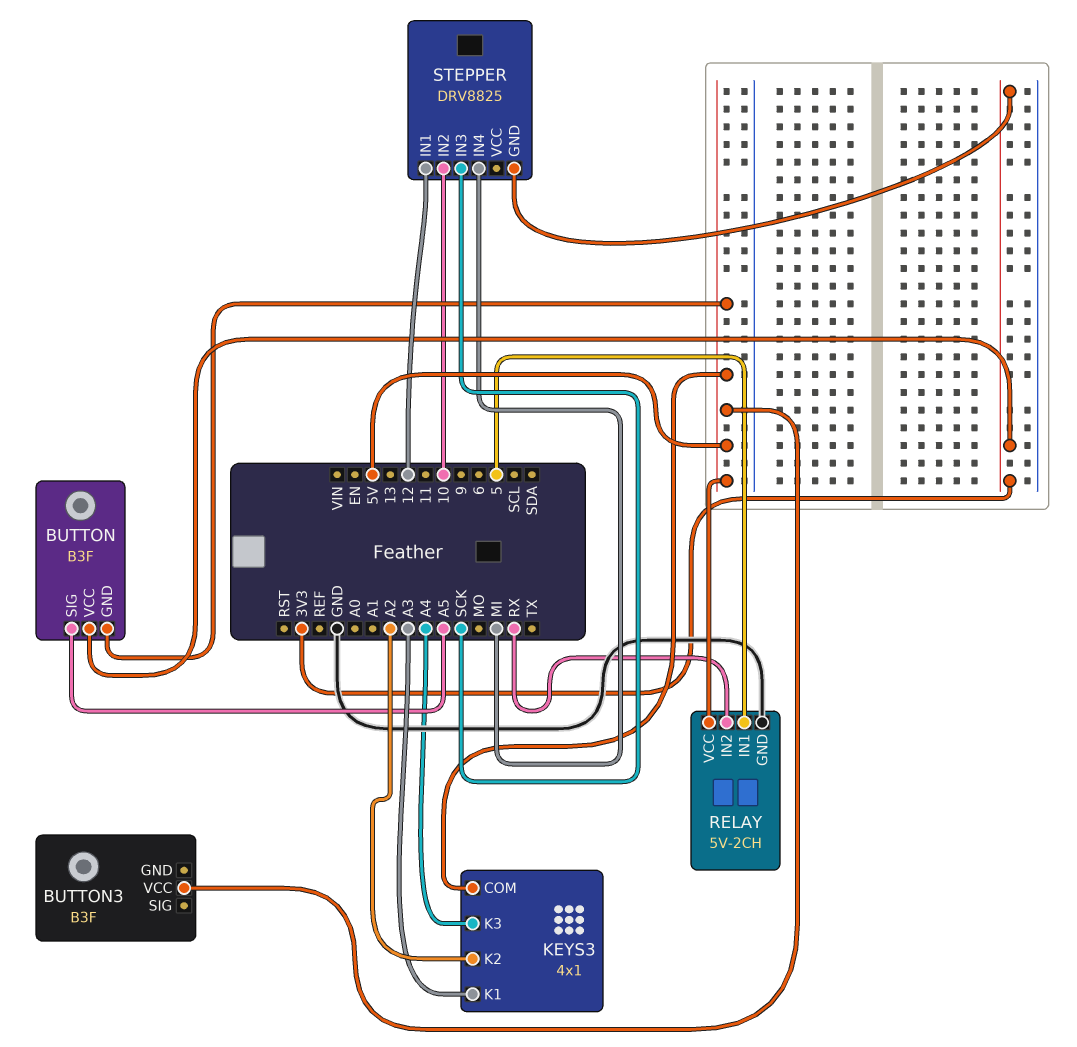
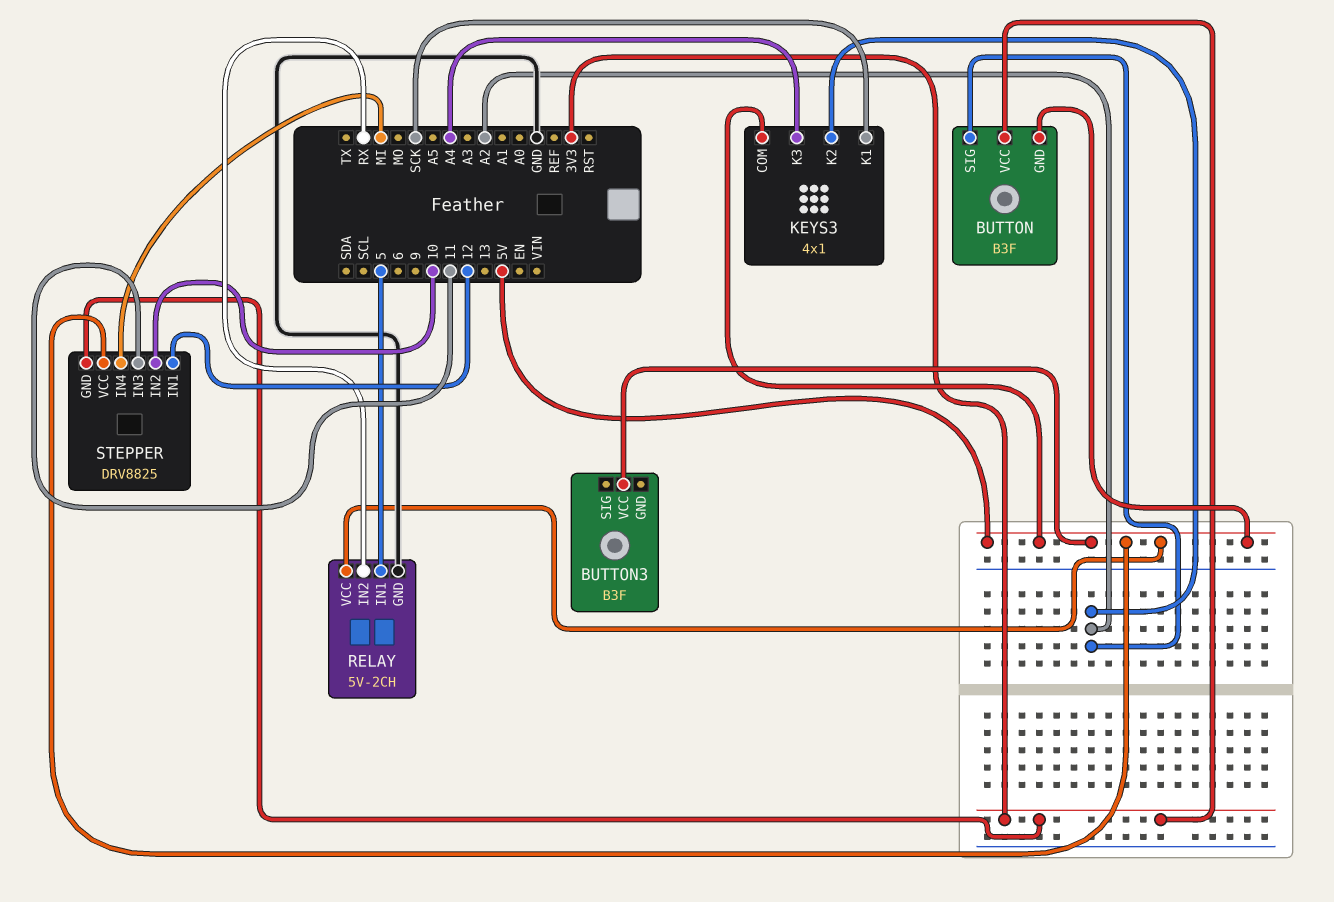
BUTTON pin SIG: A5 -> A2
KEYS3 pin K1: A3 -> SCK
STEPPER pin IN3: SCK -> 11
STEPPER pin VCC: none -> 5V

